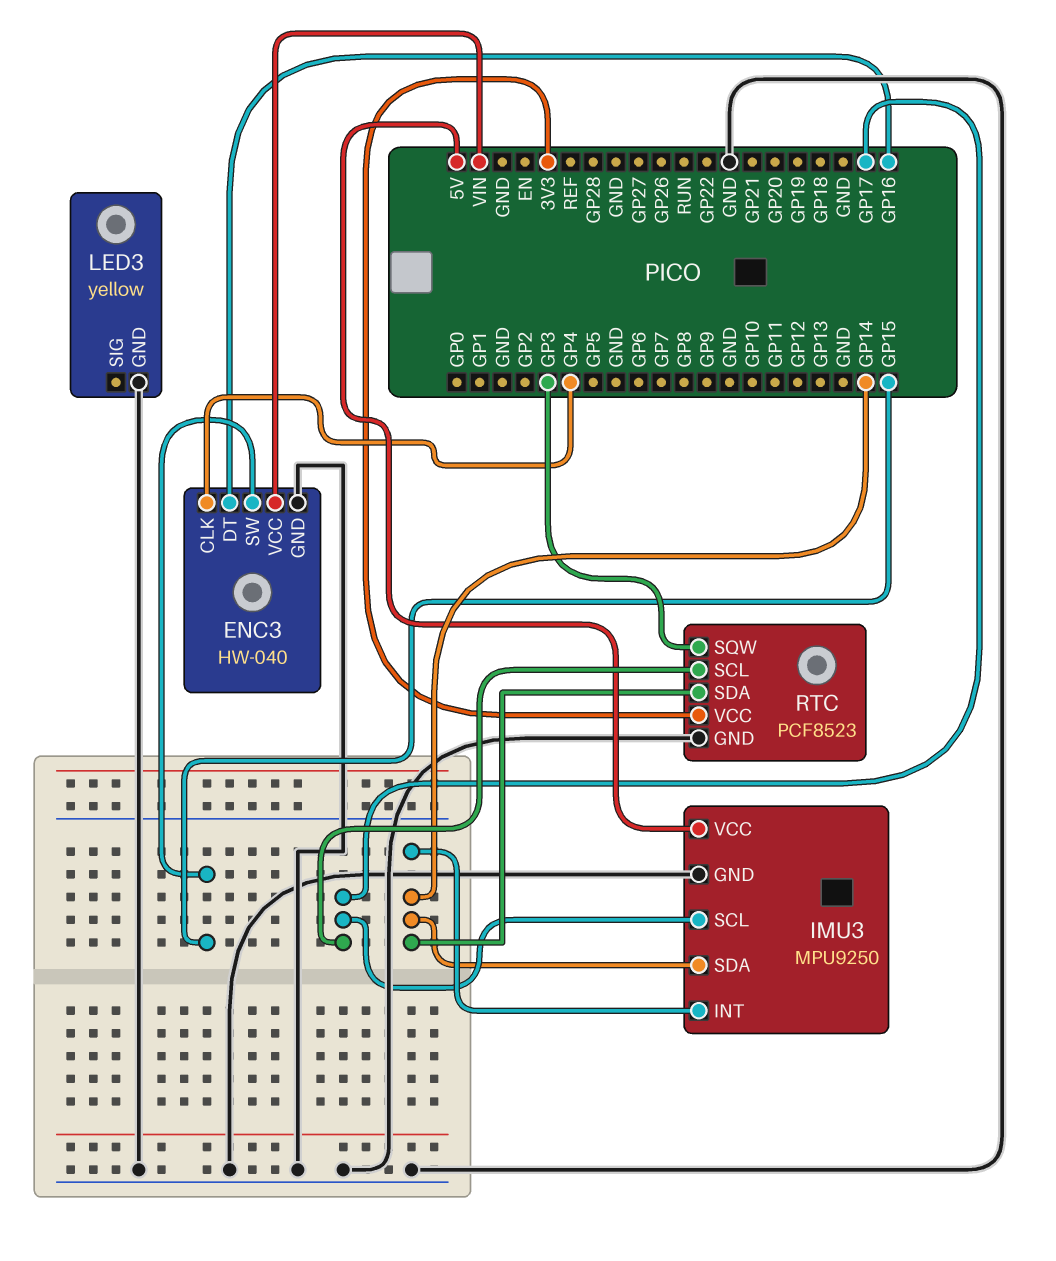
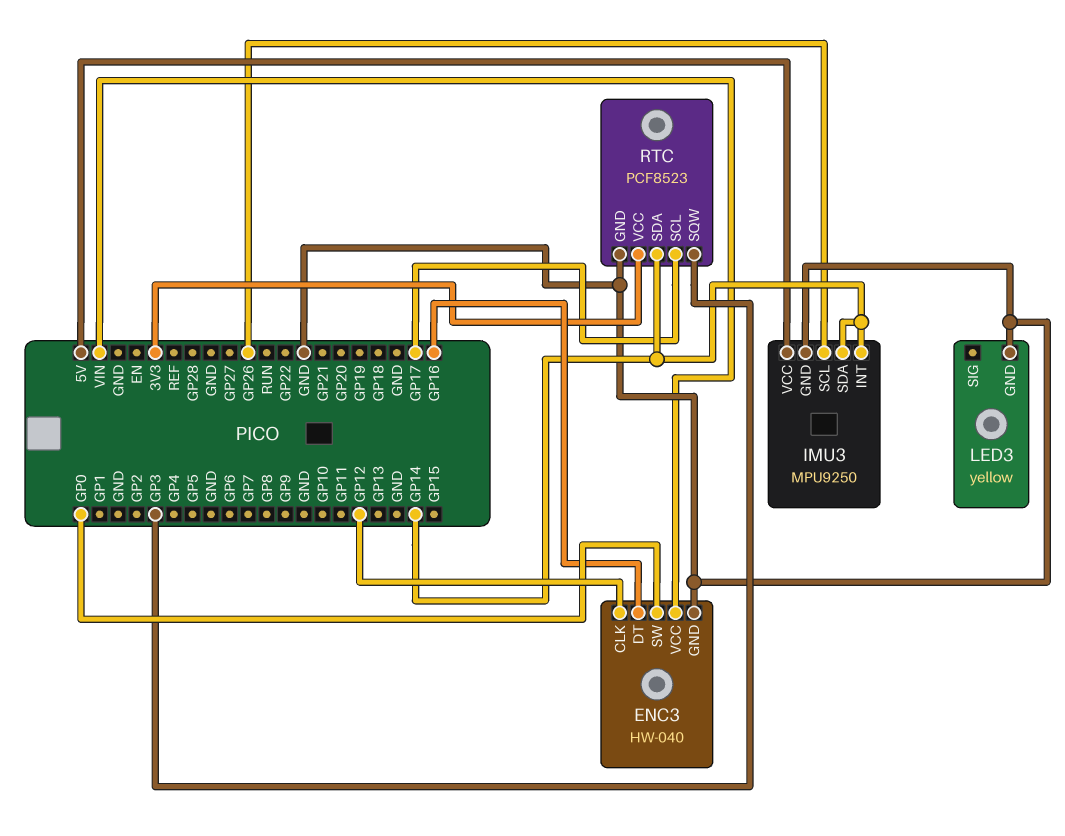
ENC3 pin CLK: GP4 -> GP12
ENC3 pin SW: GP15 -> GP0
IMU3 pin SCL: GP17 -> GP26

